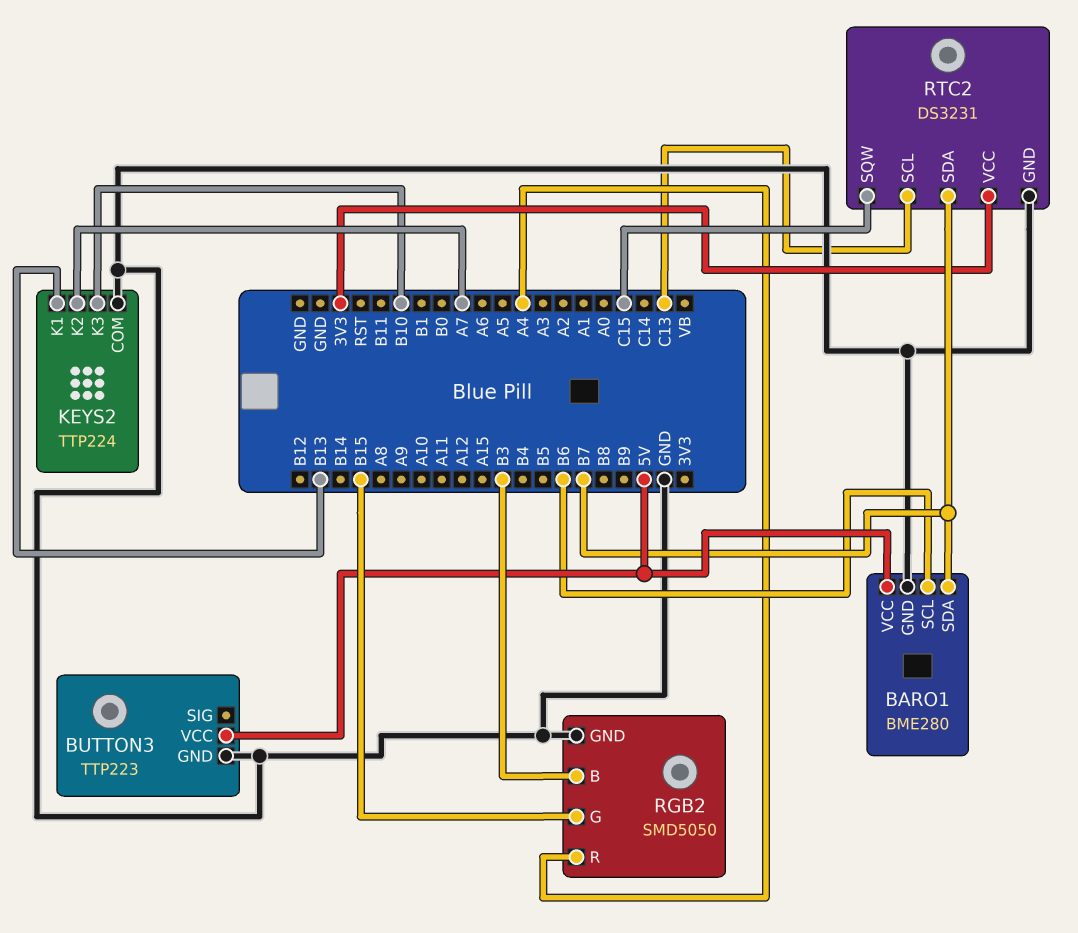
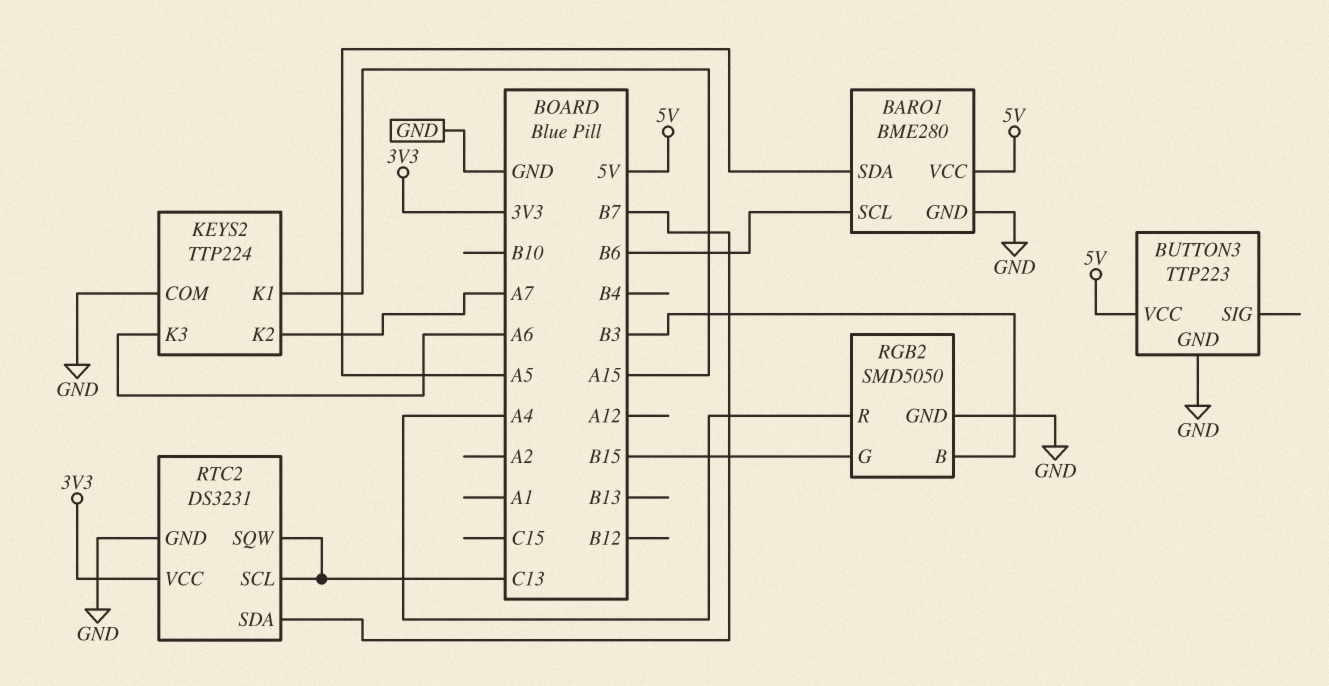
BARO1 pin SDA: B7 -> A5
KEYS2 pin K1: B13 -> A15
KEYS2 pin K3: B10 -> A6
RTC2 pin SQW: C15 -> C13

